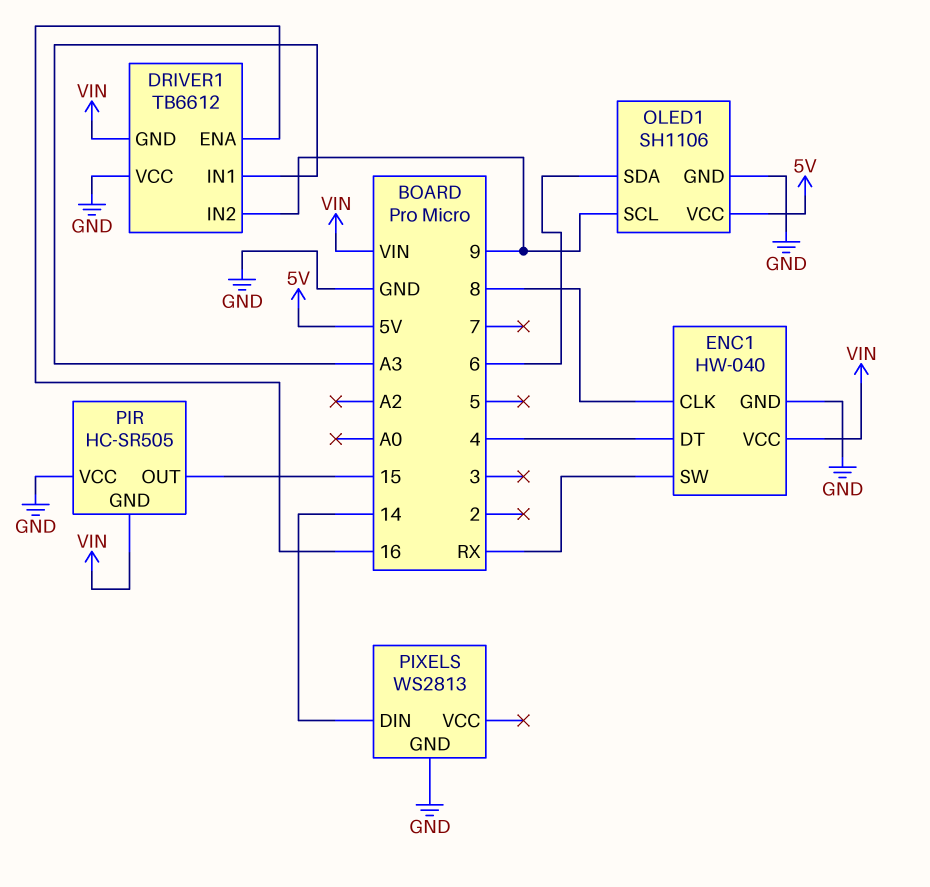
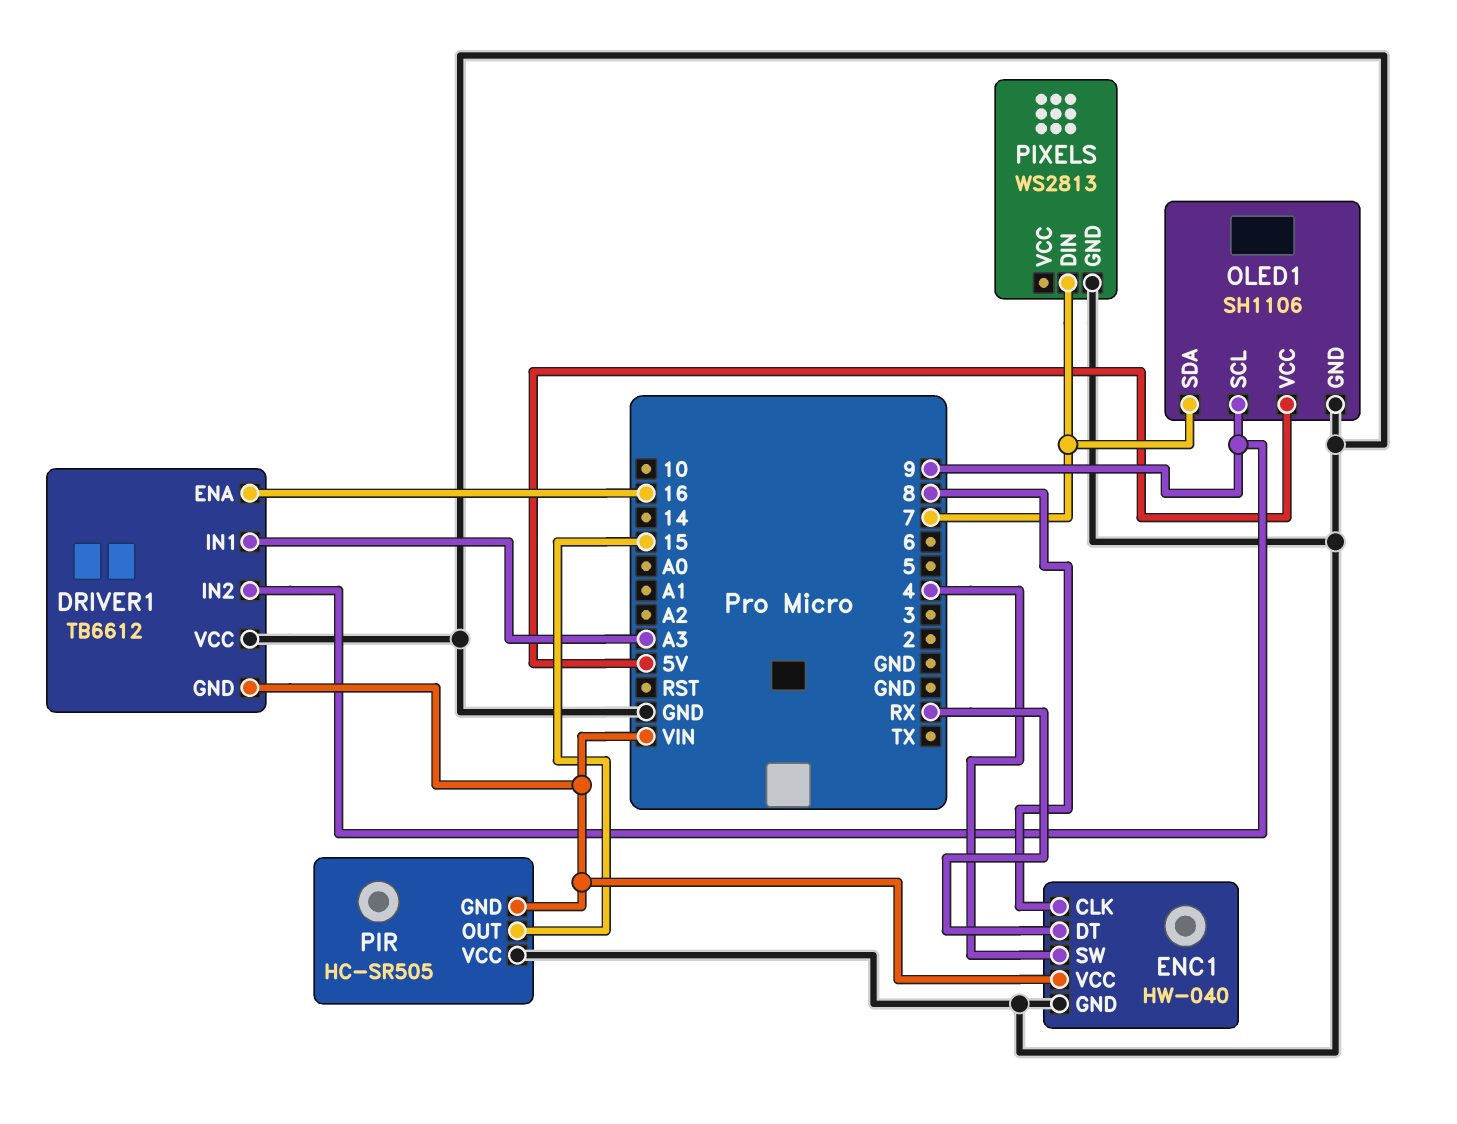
ENC1 pin DT: 4 -> RX
ENC1 pin SW: RX -> 4
OLED1 pin SDA: 6 -> 7
PIXELS pin DIN: 14 -> 7

